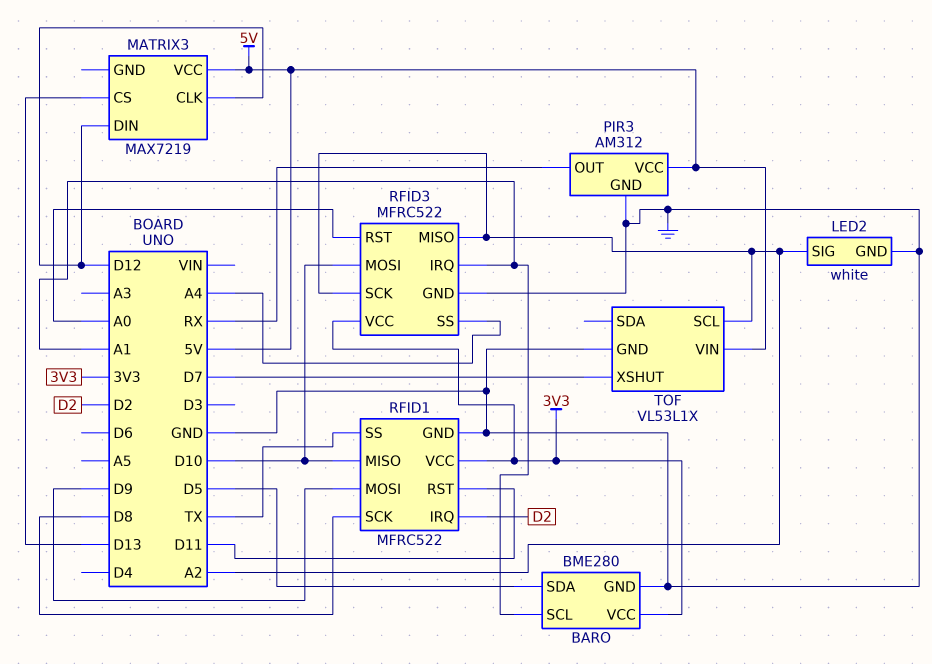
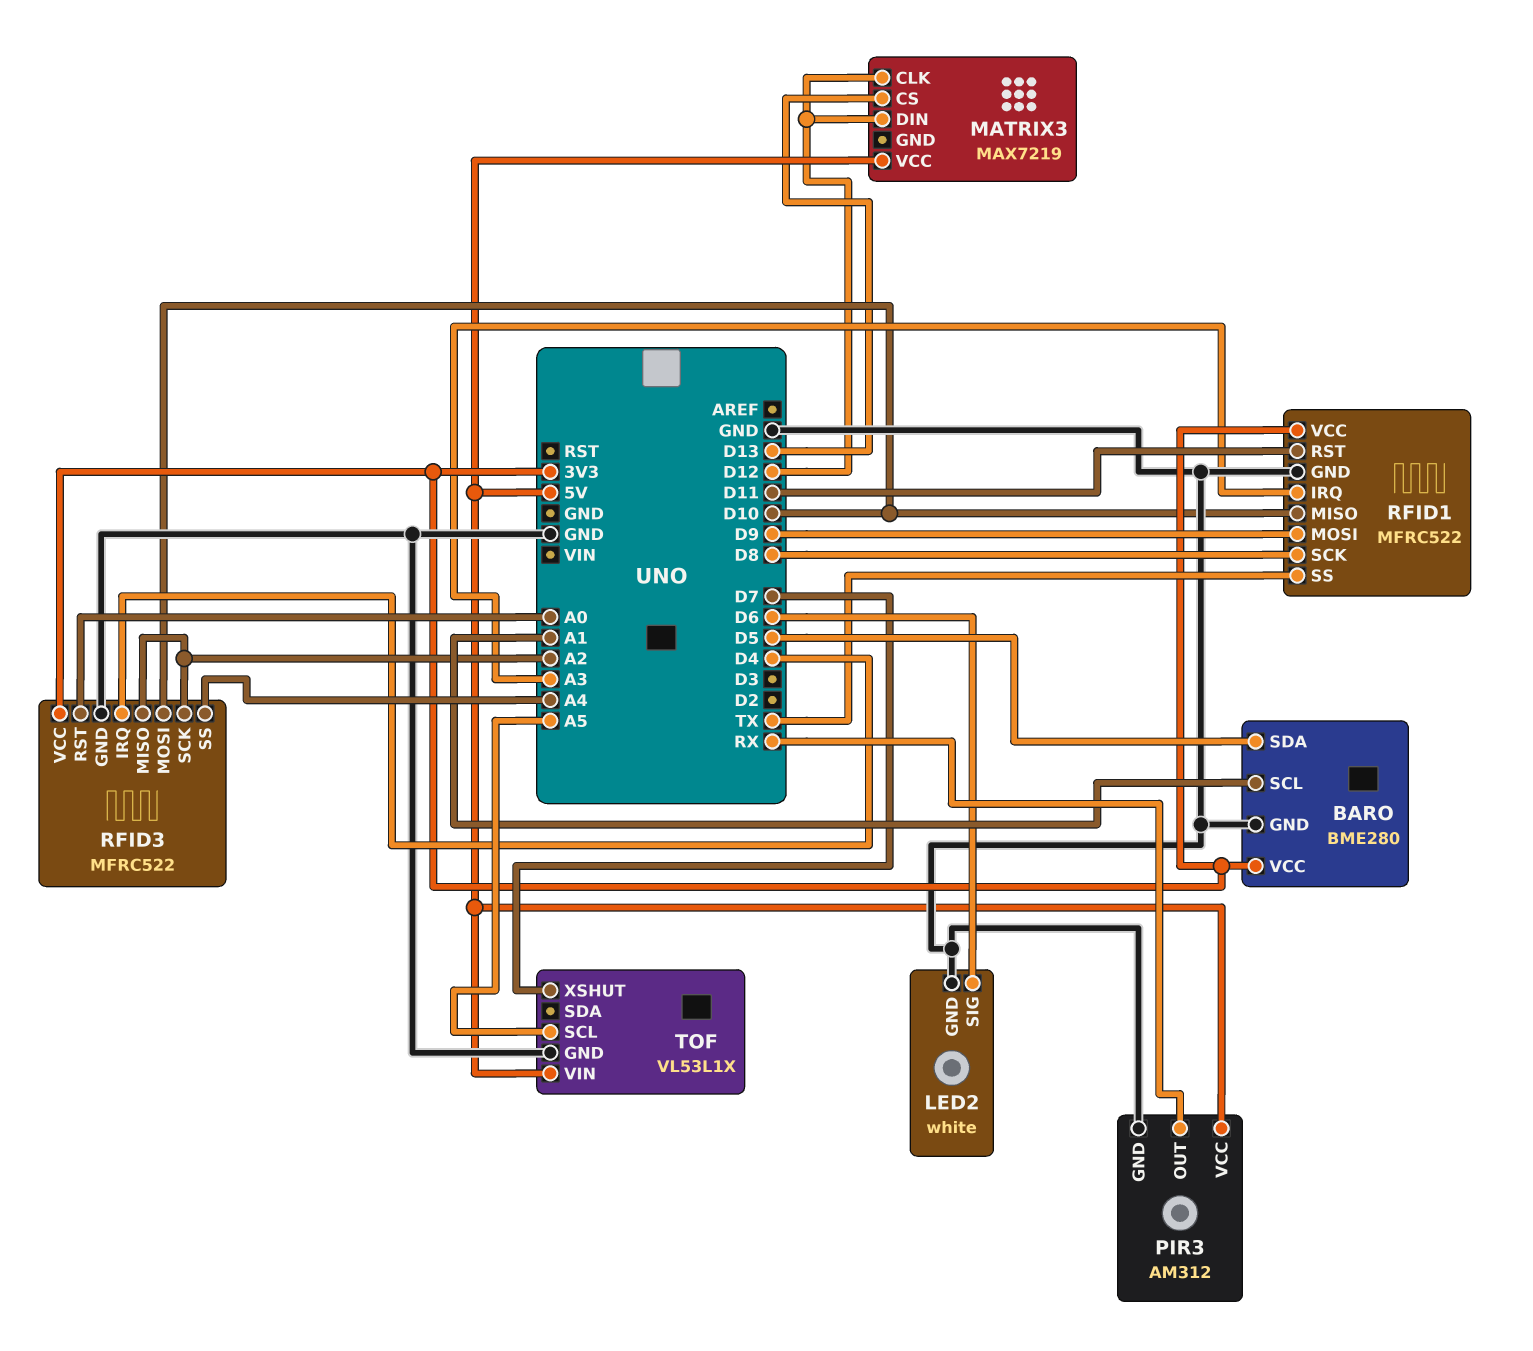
LED2 pin SIG: A2 -> D6
RFID1 pin IRQ: D2 -> A3
RFID3 pin IRQ: A1 -> D4
TOF pin SCL: A2 -> A5

